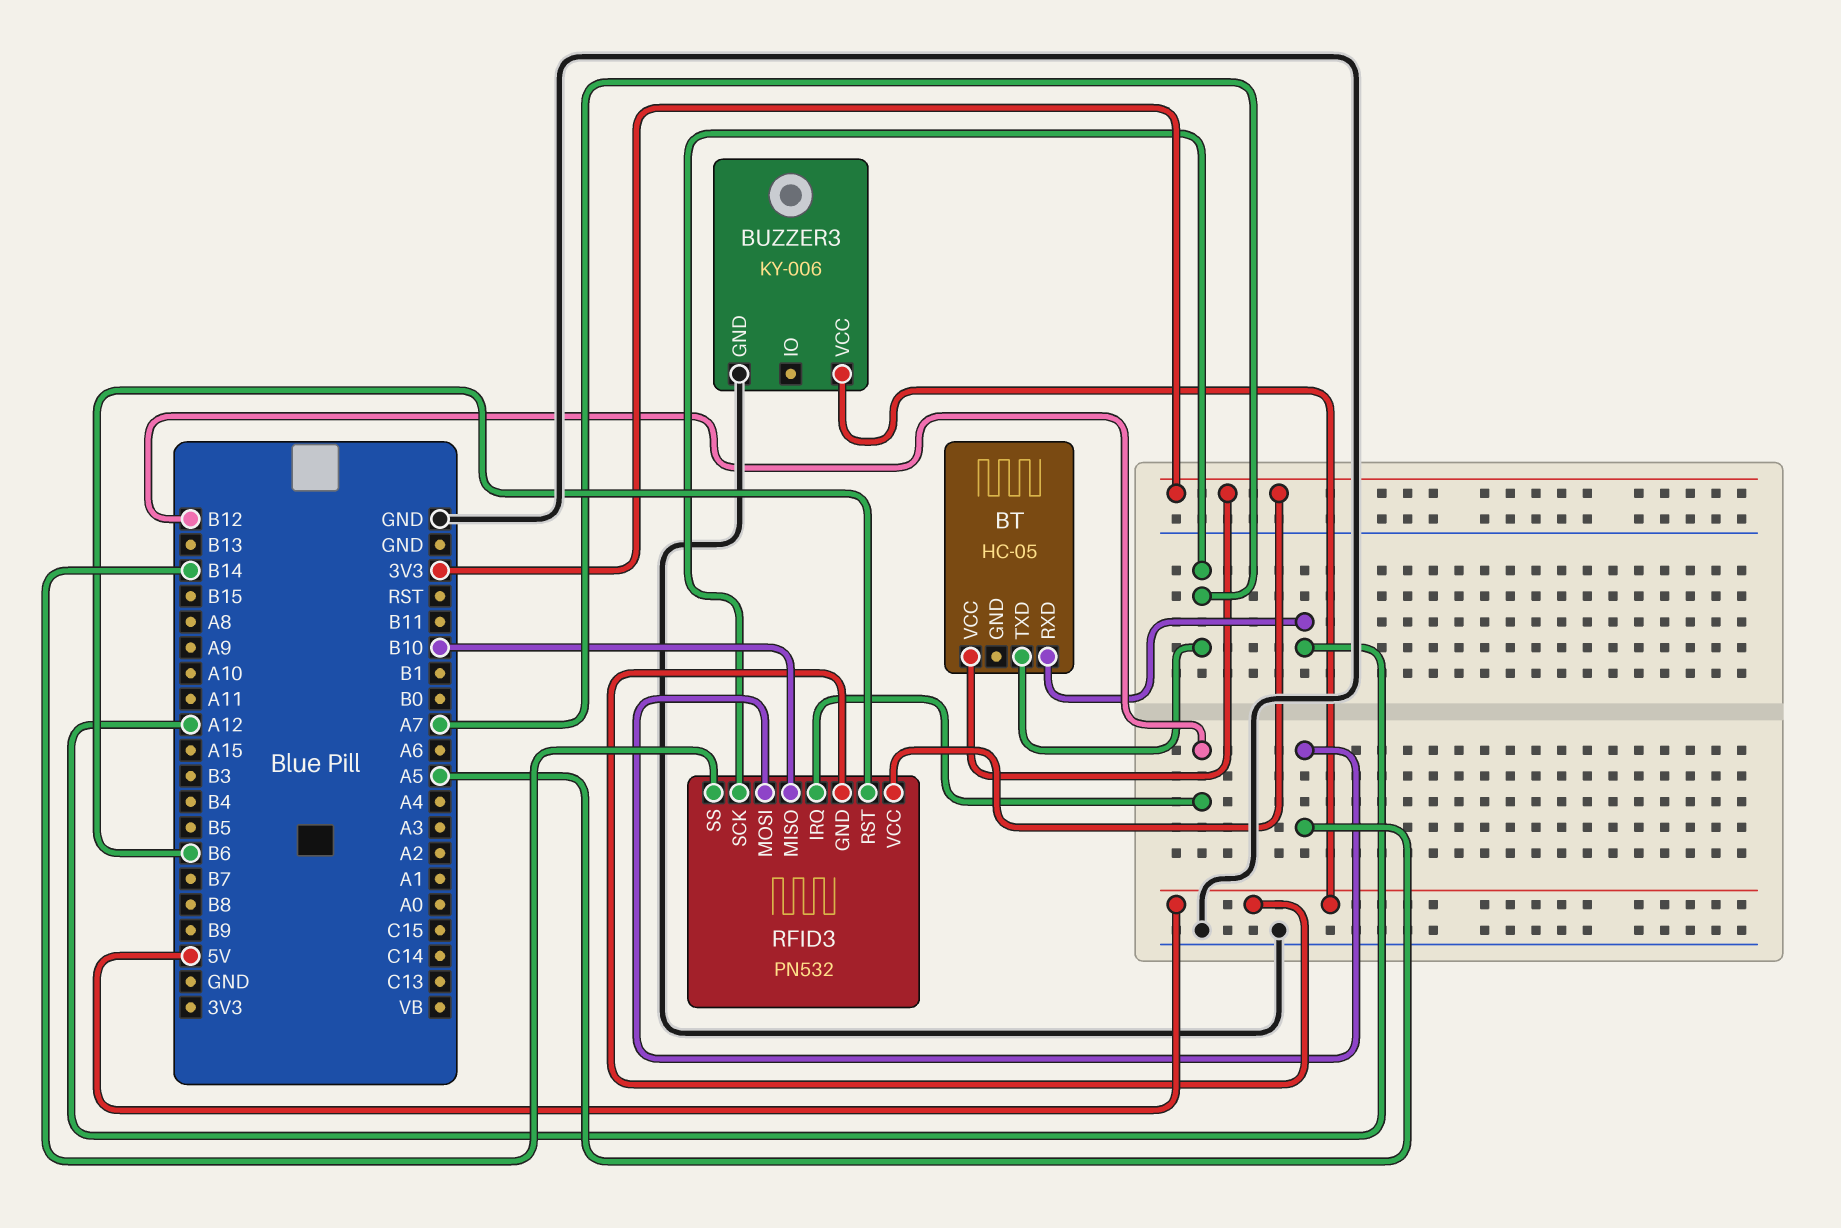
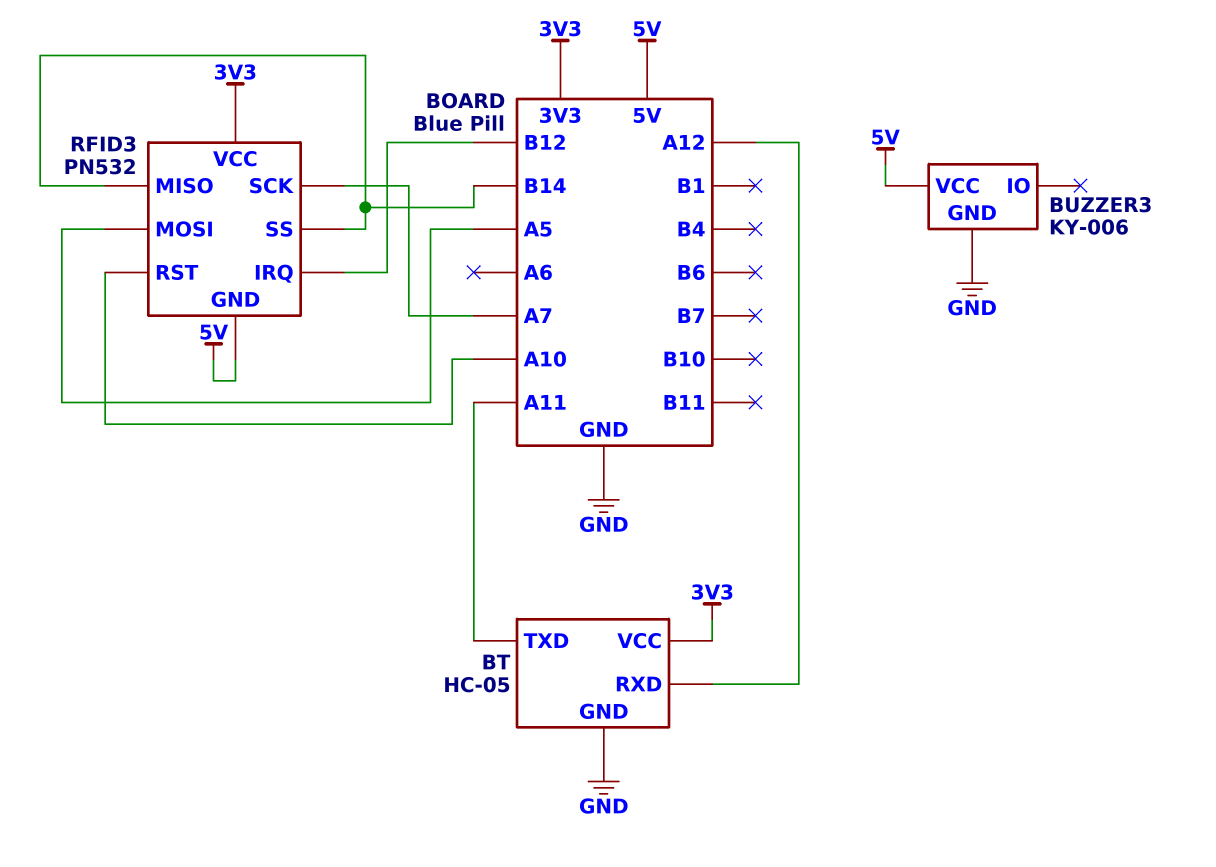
BT pin GND: none -> GND
BT pin TXD: A7 -> A11
RFID3 pin MISO: B10 -> B14
RFID3 pin RST: B6 -> A10

